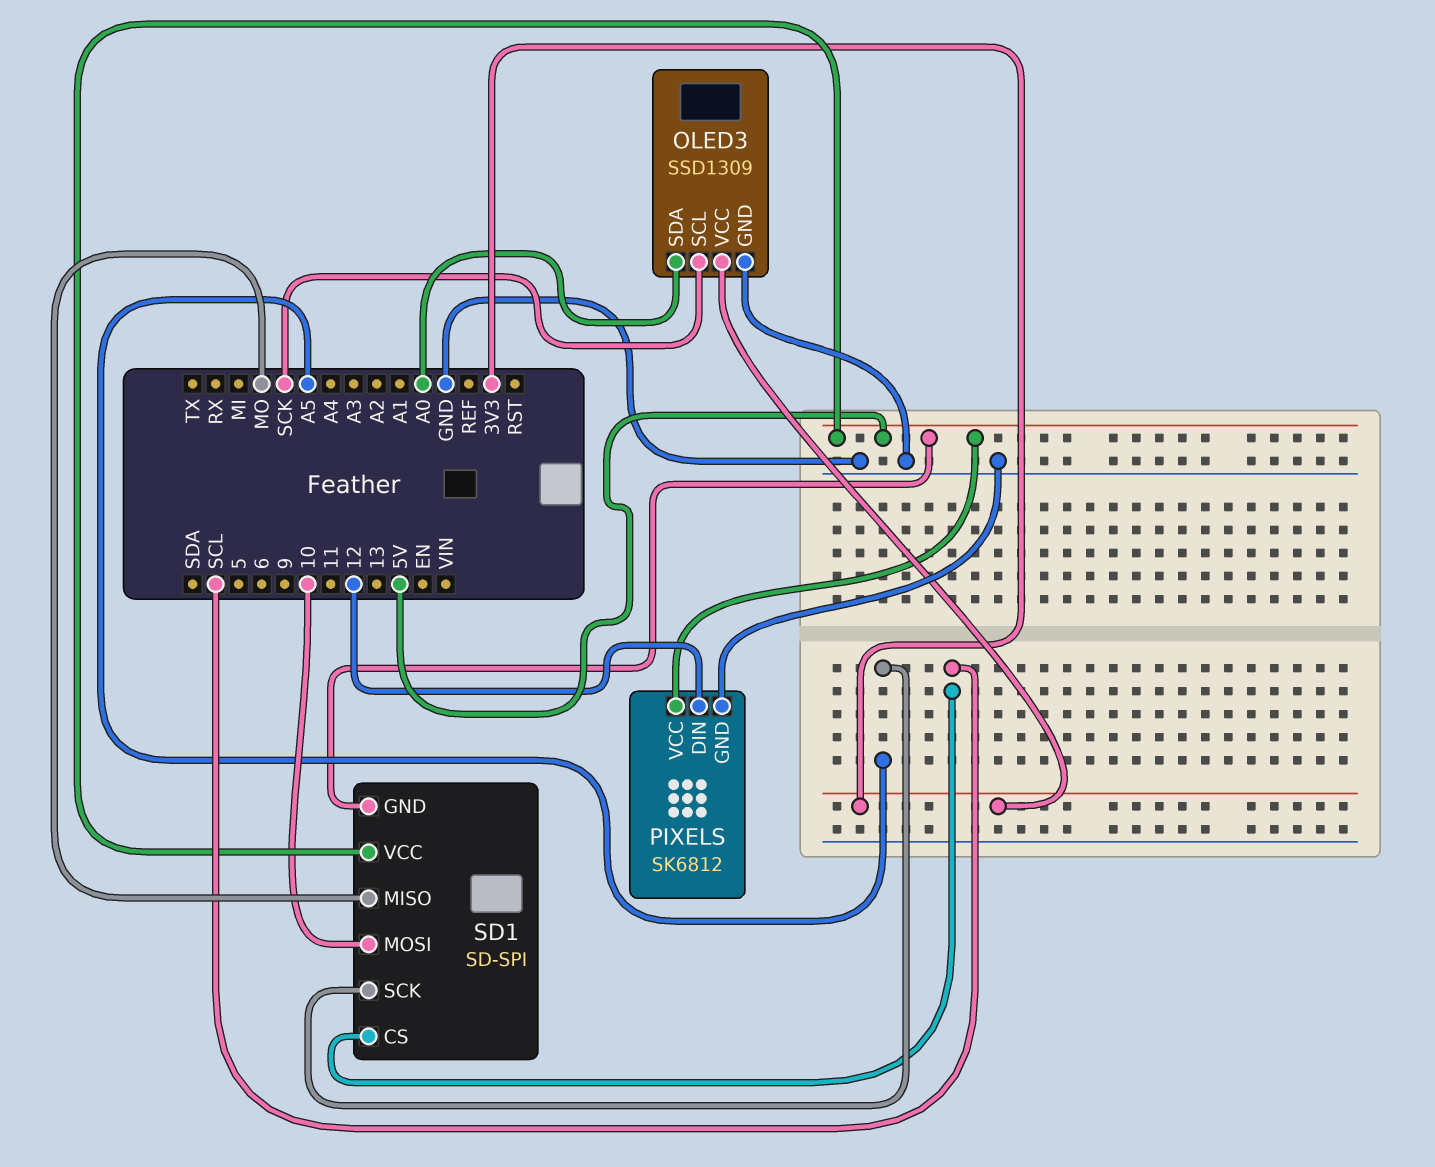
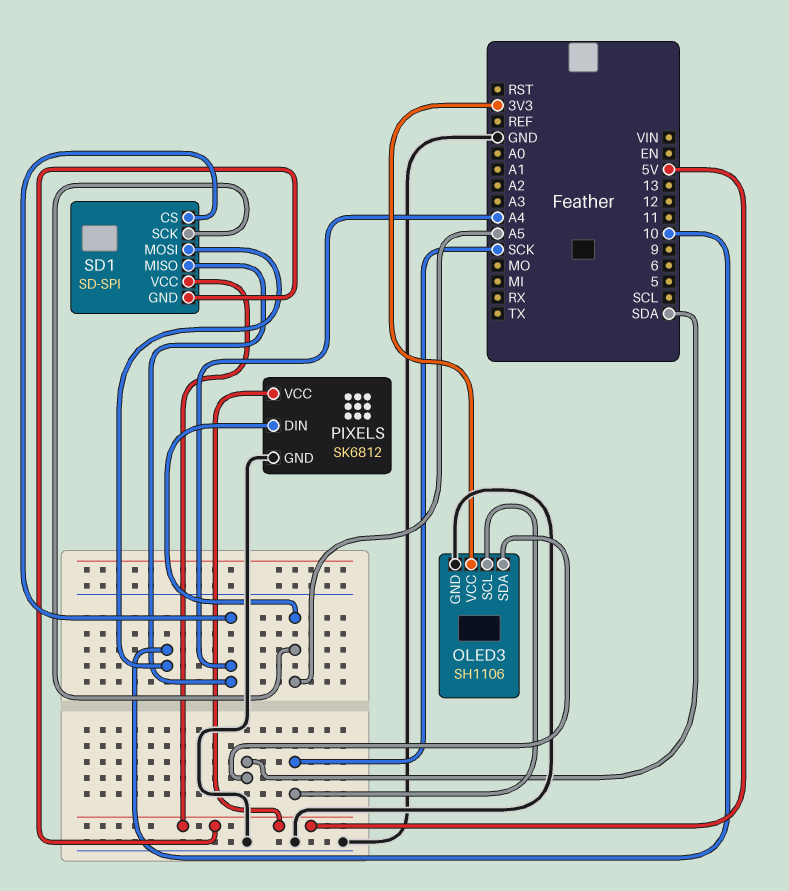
OLED3: SSD1309 -> SH1106
OLED3 pin SDA: A0 -> SDA
PIXELS pin DIN: 12 -> A5
SD1 pin CS: SCL -> A4
SD1 pin MISO: MO -> A4

